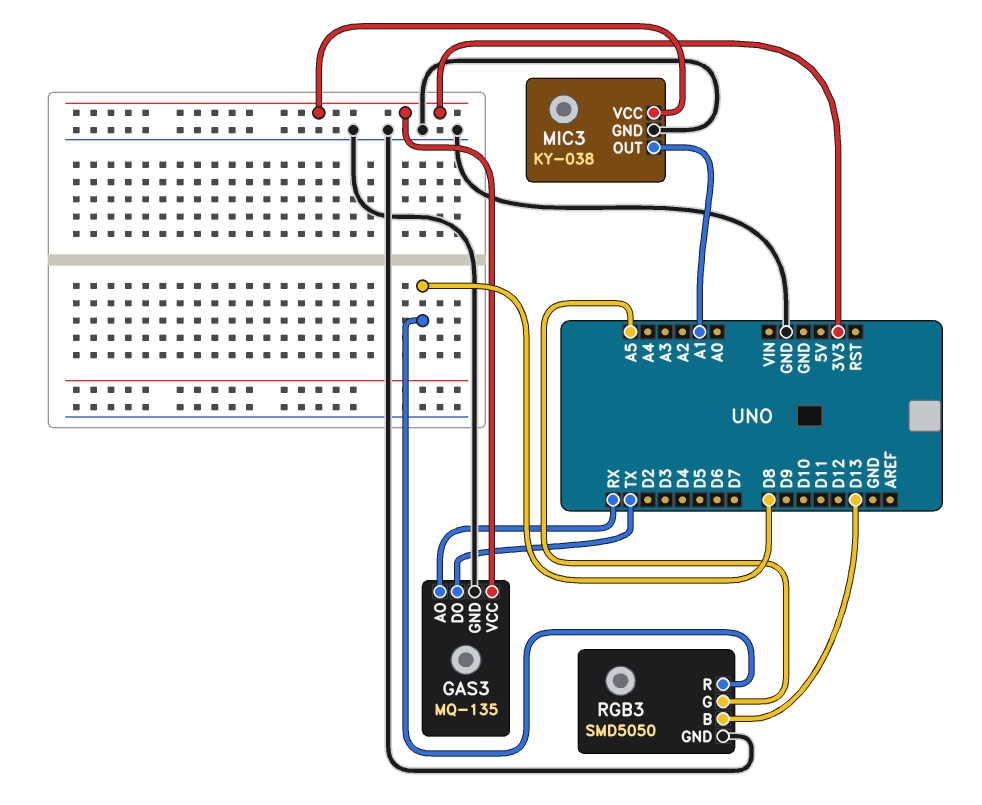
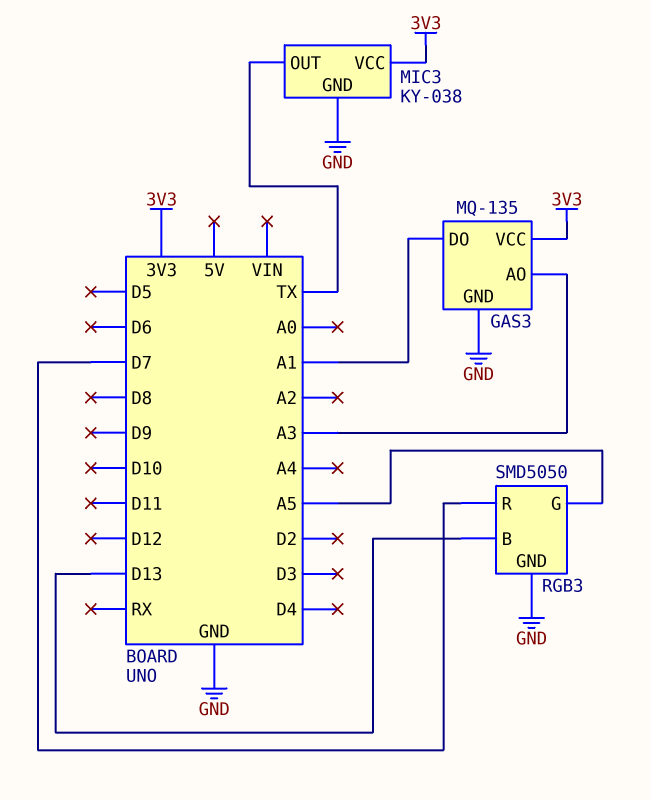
GAS3 pin AO: RX -> A3
GAS3 pin DO: TX -> A1
MIC3 pin OUT: A1 -> TX
RGB3 pin R: D8 -> D7

